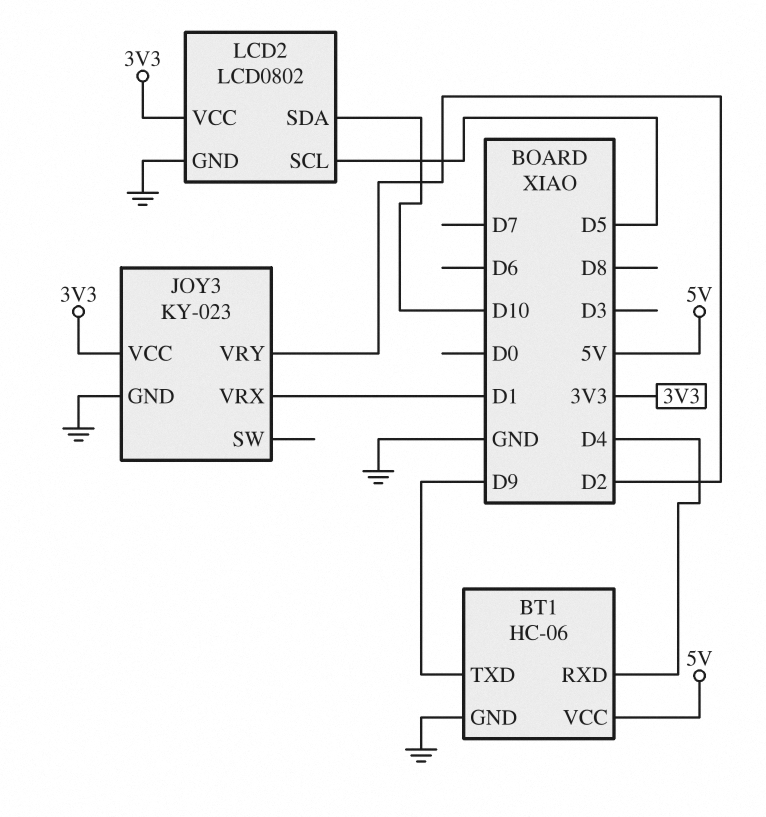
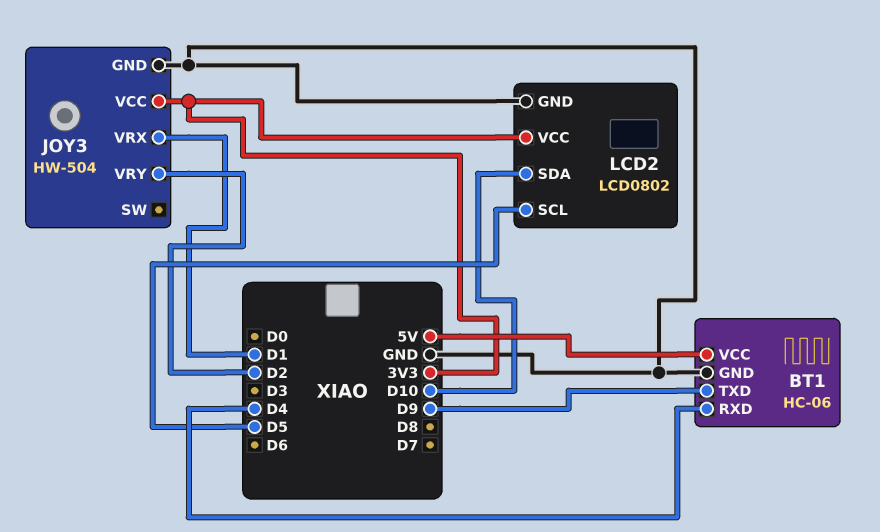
JOY3: KY-023 -> HW-504

